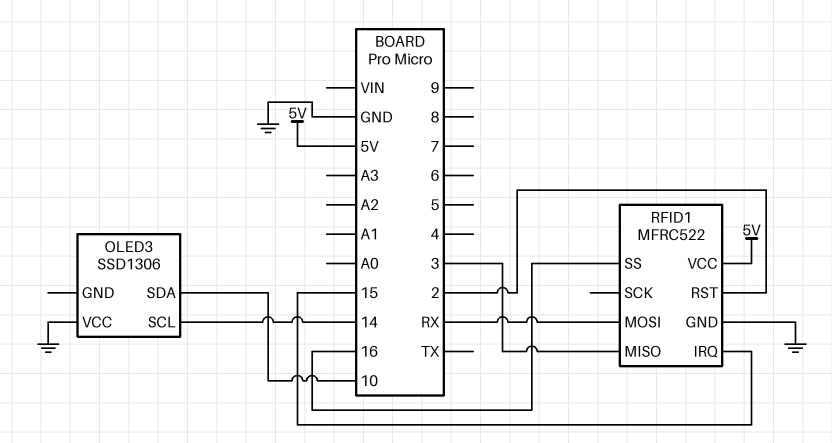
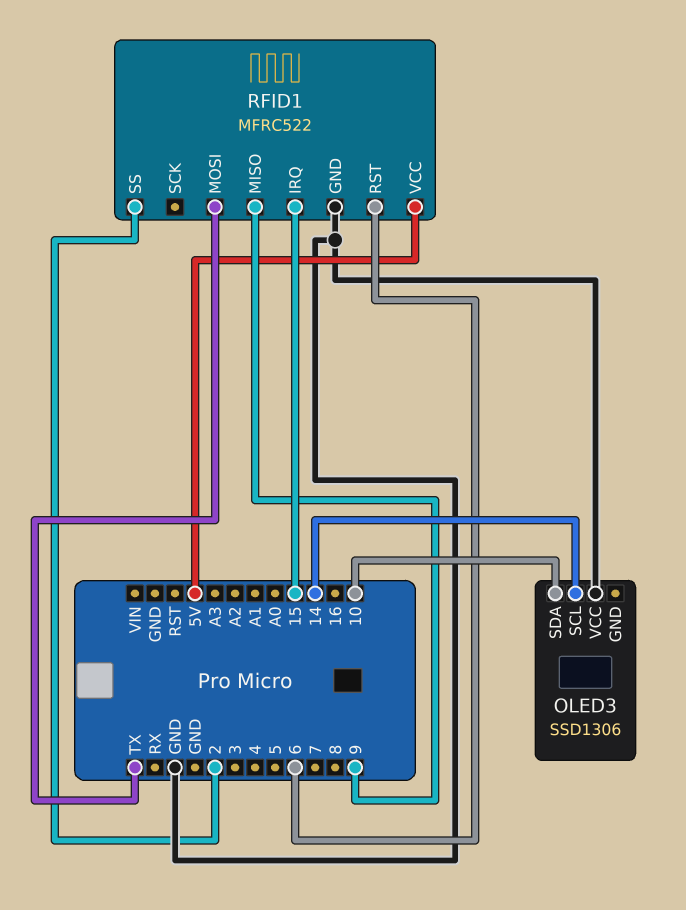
RFID1 pin MISO: 3 -> 9
RFID1 pin MOSI: RX -> TX
RFID1 pin RST: 2 -> 6
RFID1 pin SS: 16 -> 2

